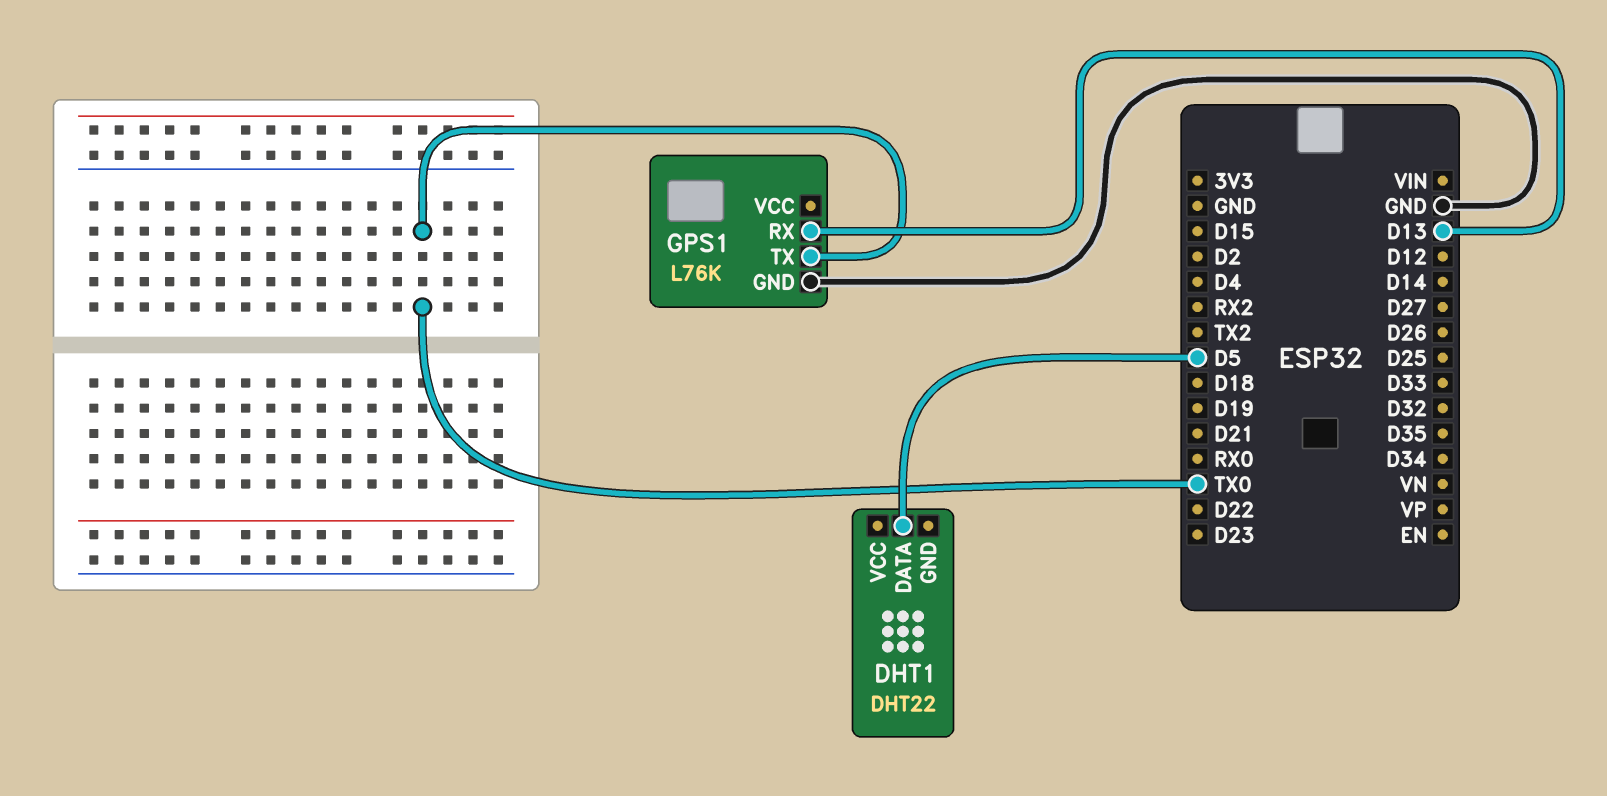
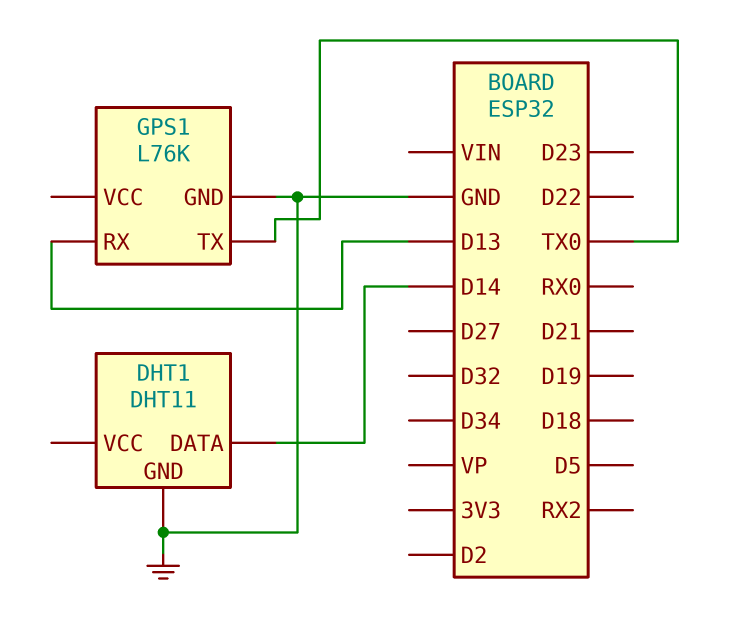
DHT1: DHT22 -> DHT11
DHT1 pin DATA: D5 -> D14
DHT1 pin GND: none -> GND

